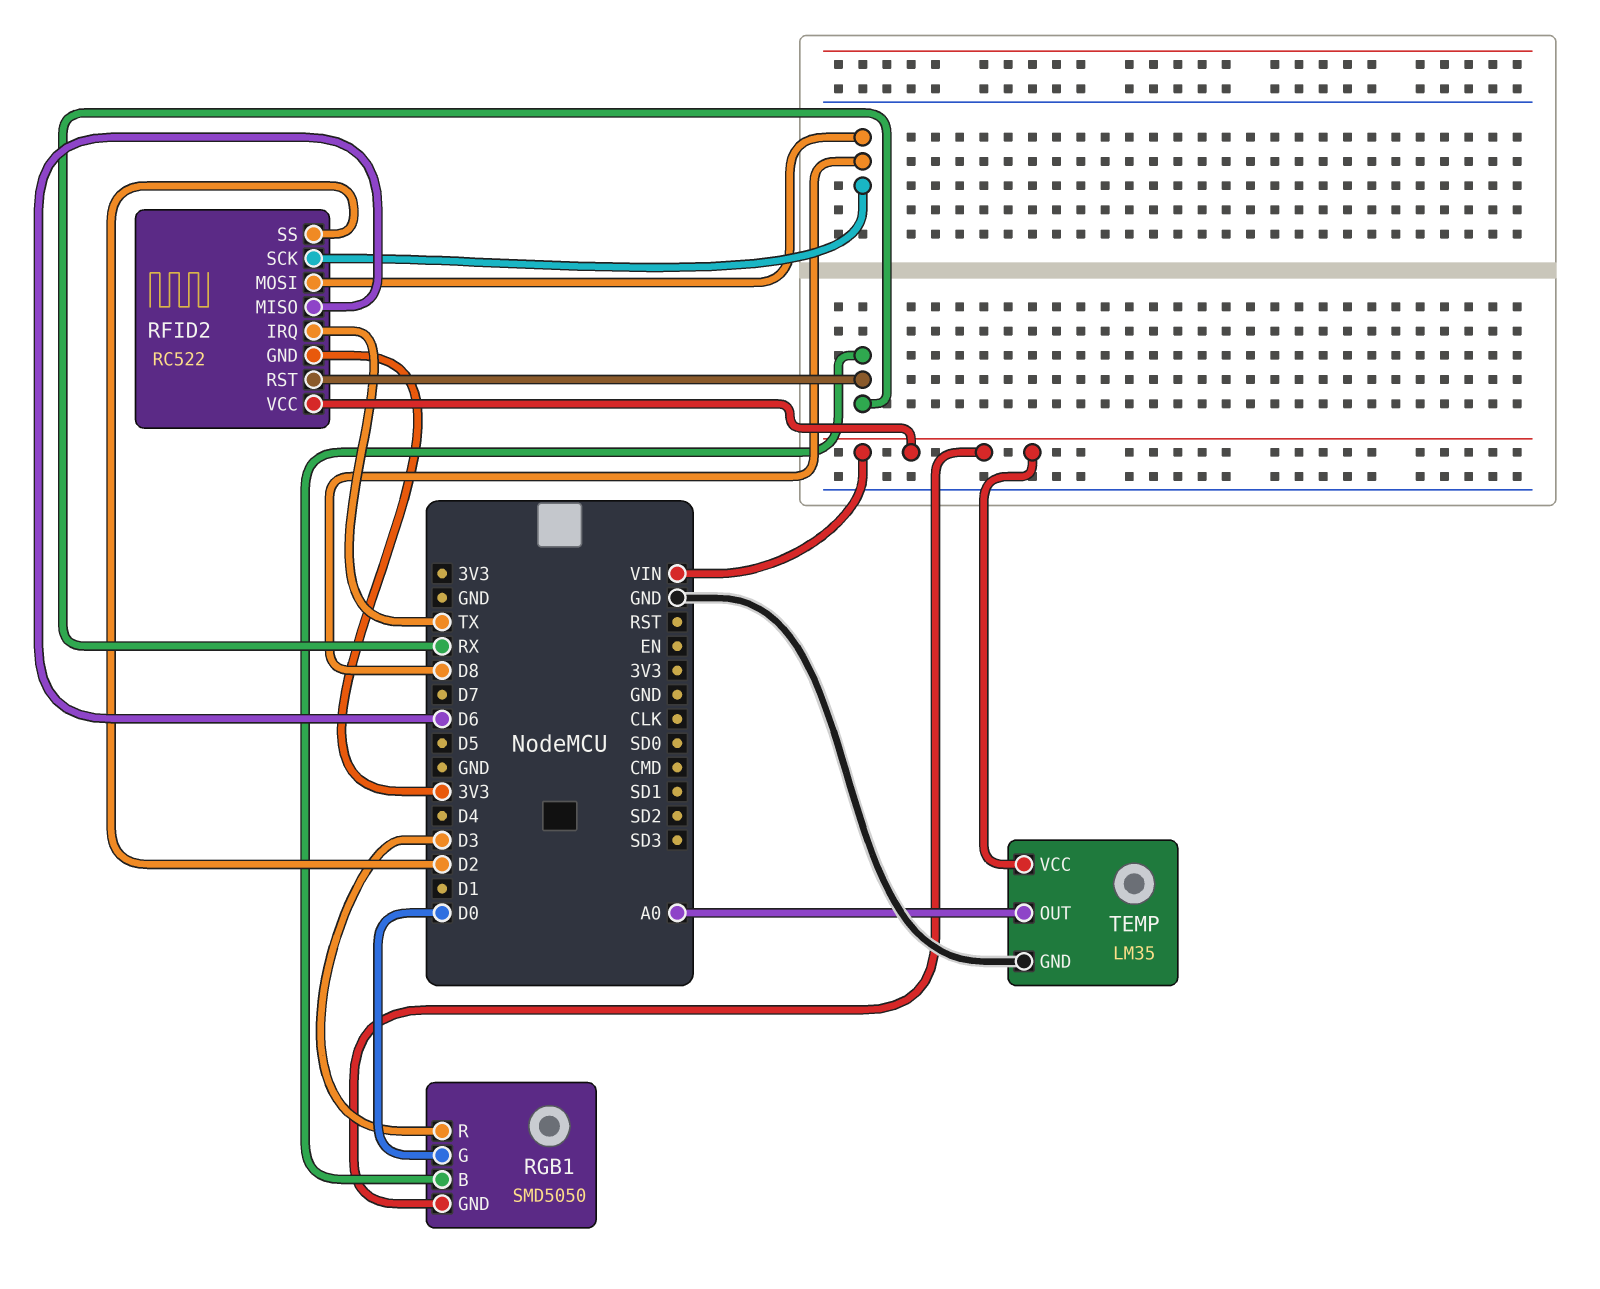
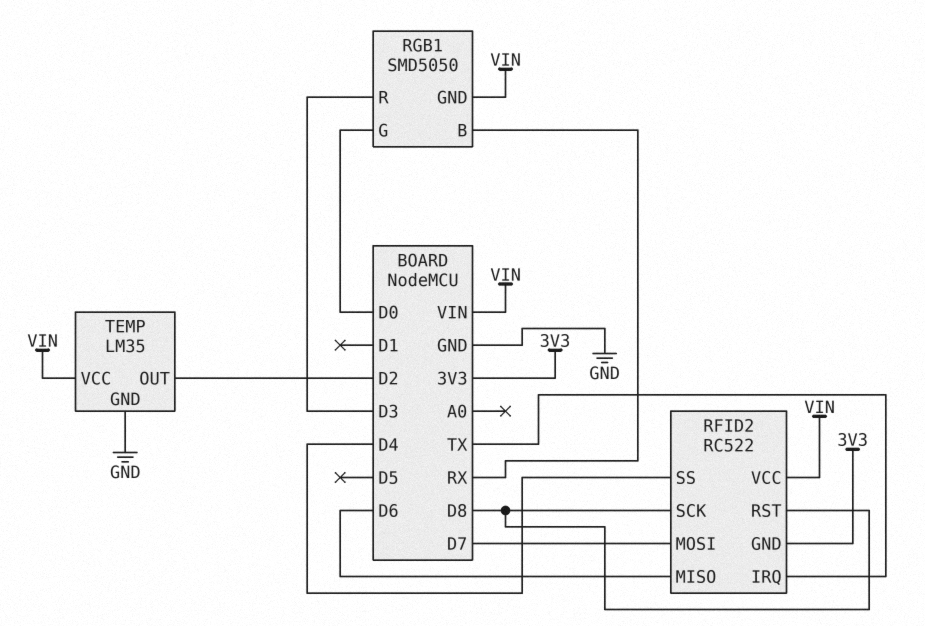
RFID2 pin MOSI: D8 -> D7
RFID2 pin RST: RX -> D8
RFID2 pin SS: D2 -> D4
TEMP pin OUT: A0 -> D2

